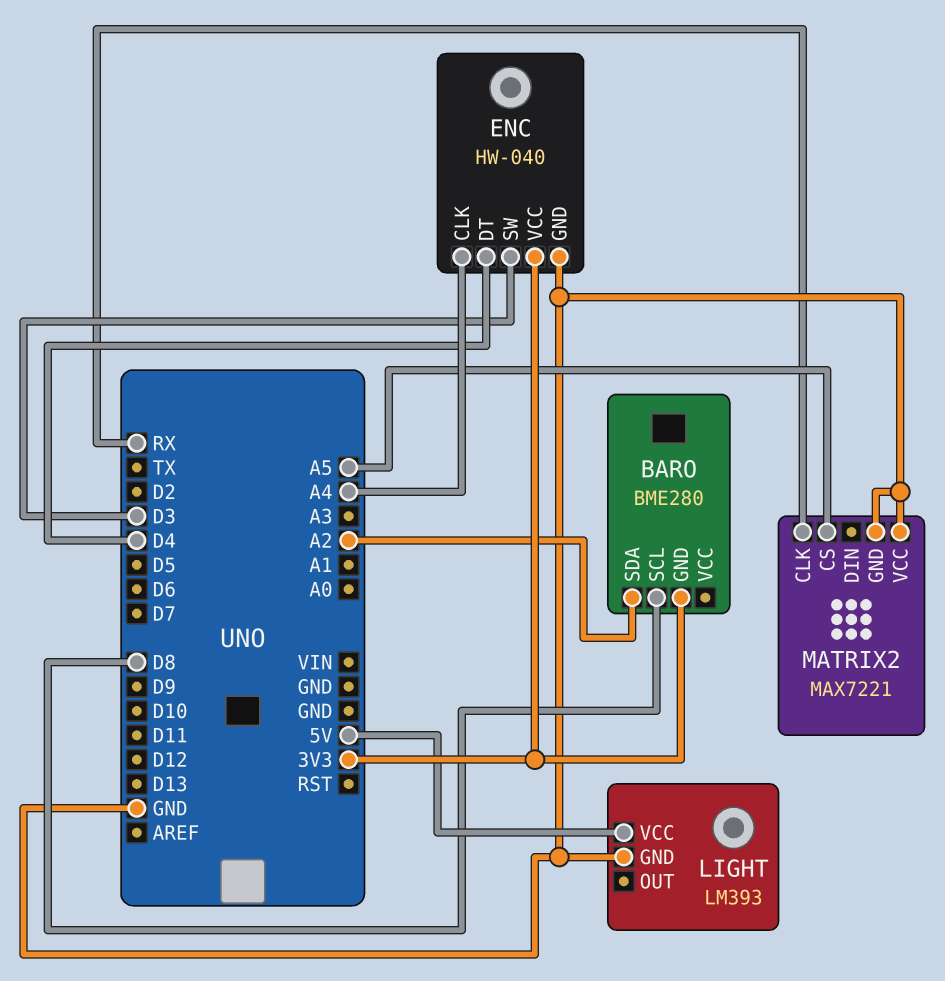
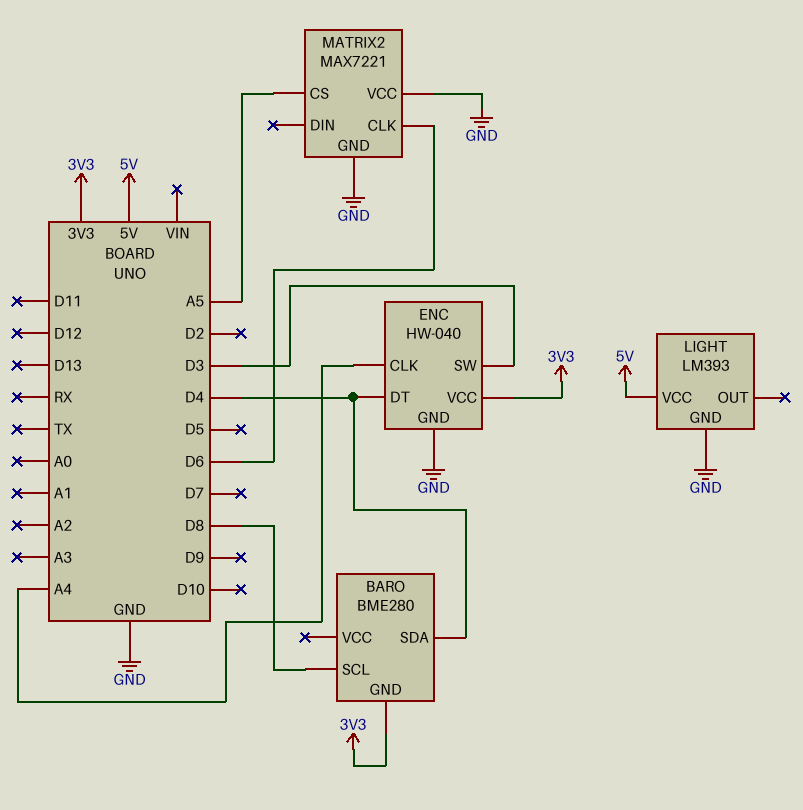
BARO pin SDA: A2 -> D4
MATRIX2 pin CLK: RX -> D6

